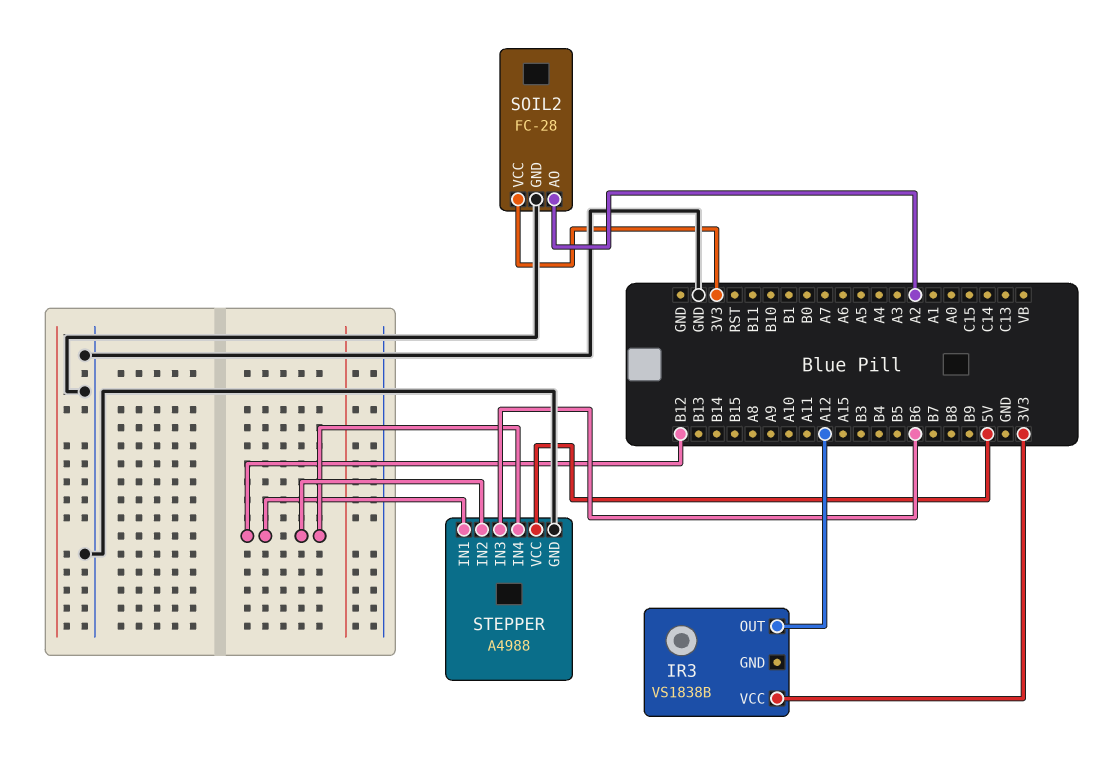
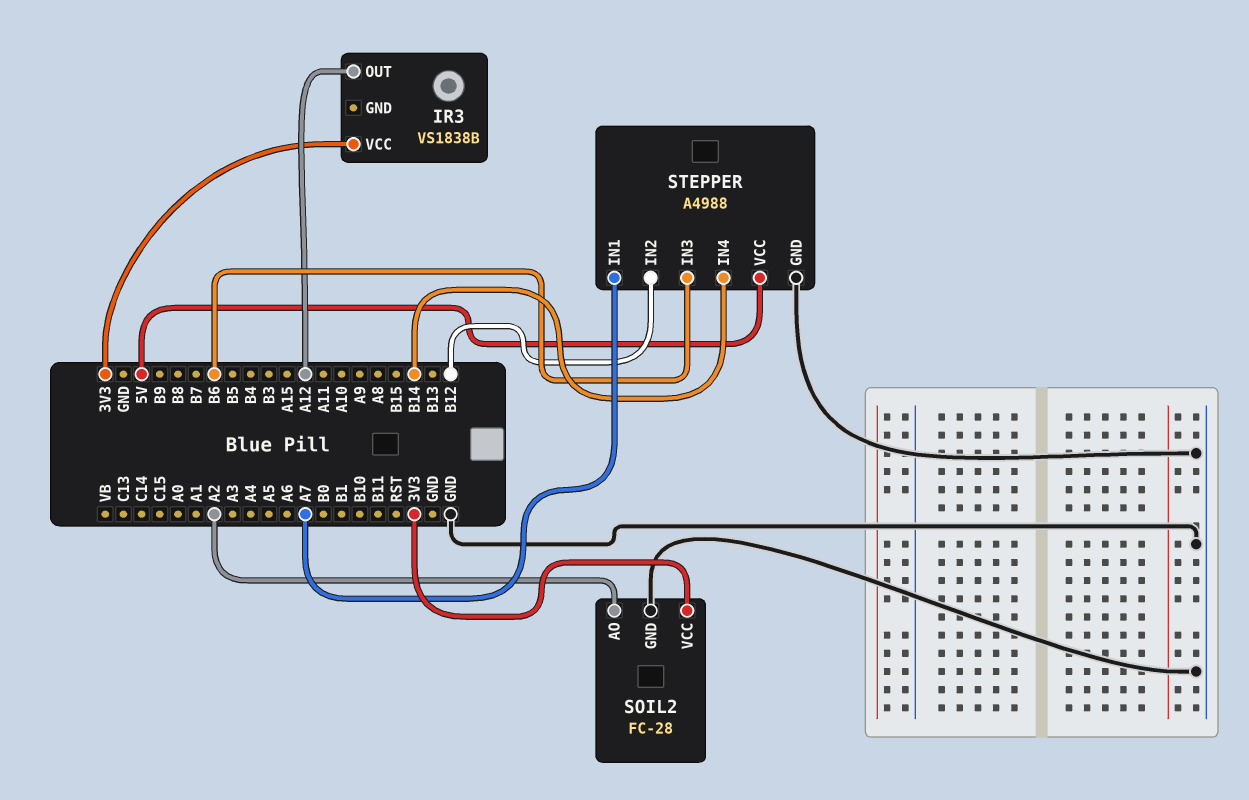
STEPPER pin IN1: B12 -> A7
STEPPER pin IN4: B12 -> B14

